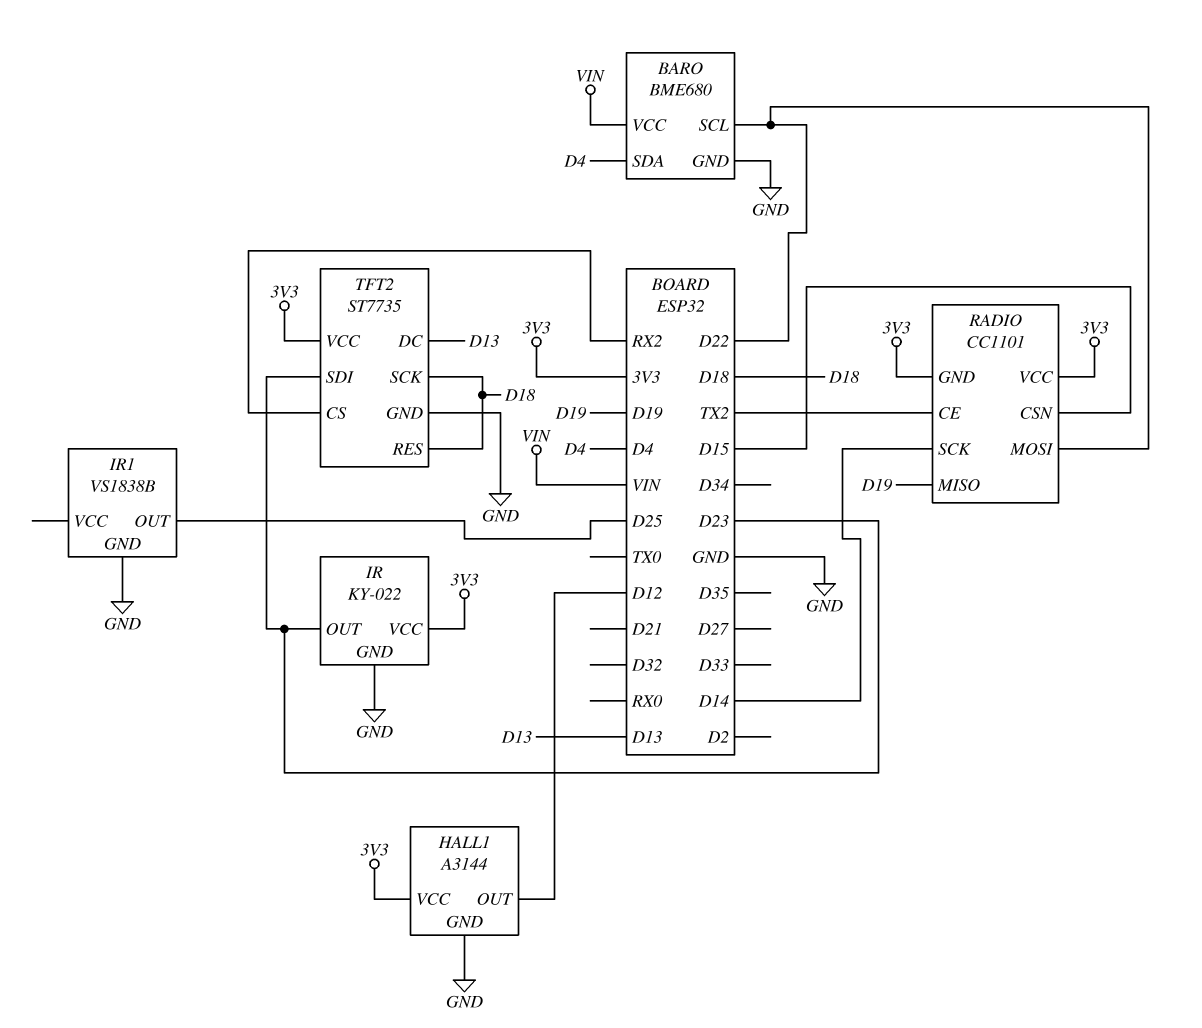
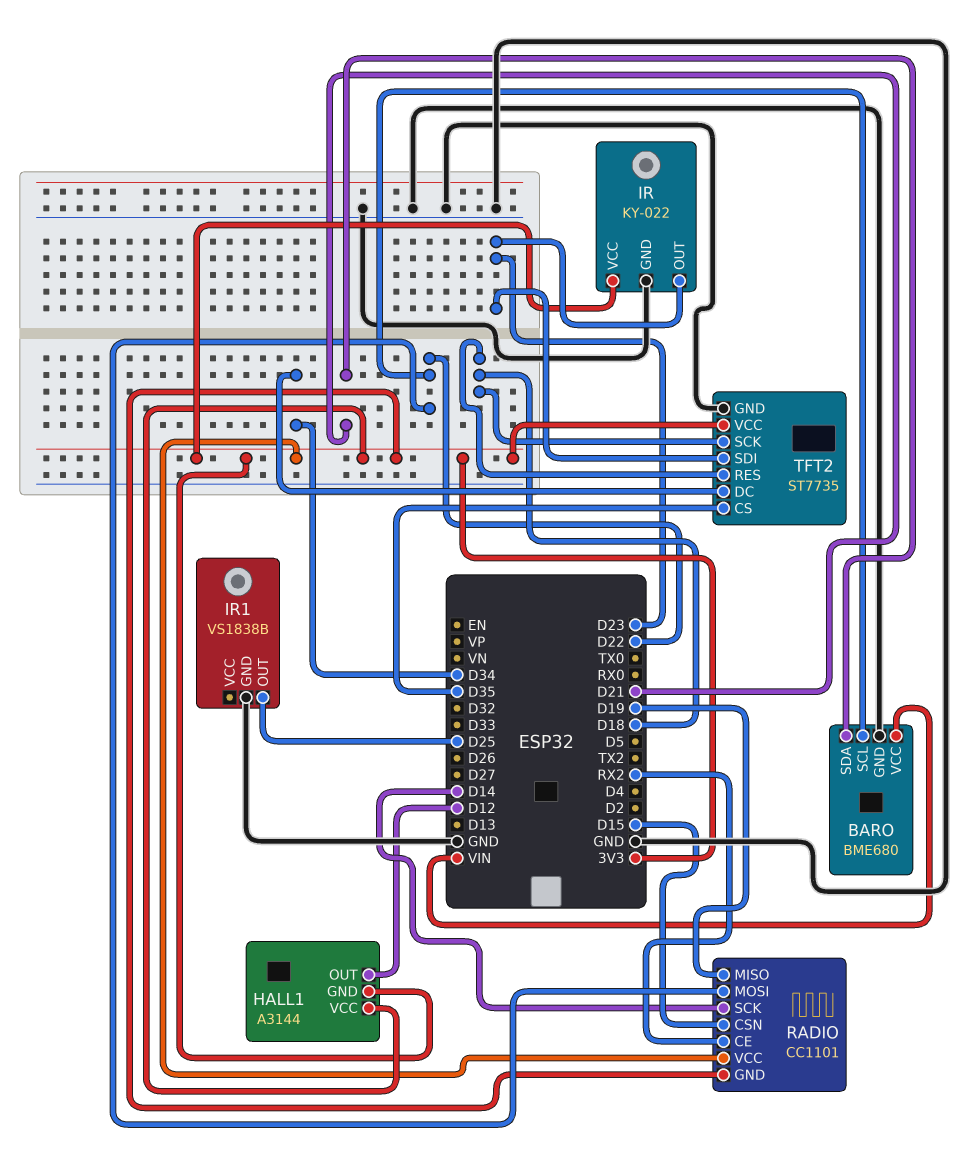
BARO pin SDA: D4 -> D21
HALL1 pin GND: GND -> 3V3
RADIO pin CE: TX2 -> RX2
TFT2 pin CS: RX2 -> D35
TFT2 pin DC: D13 -> D34

